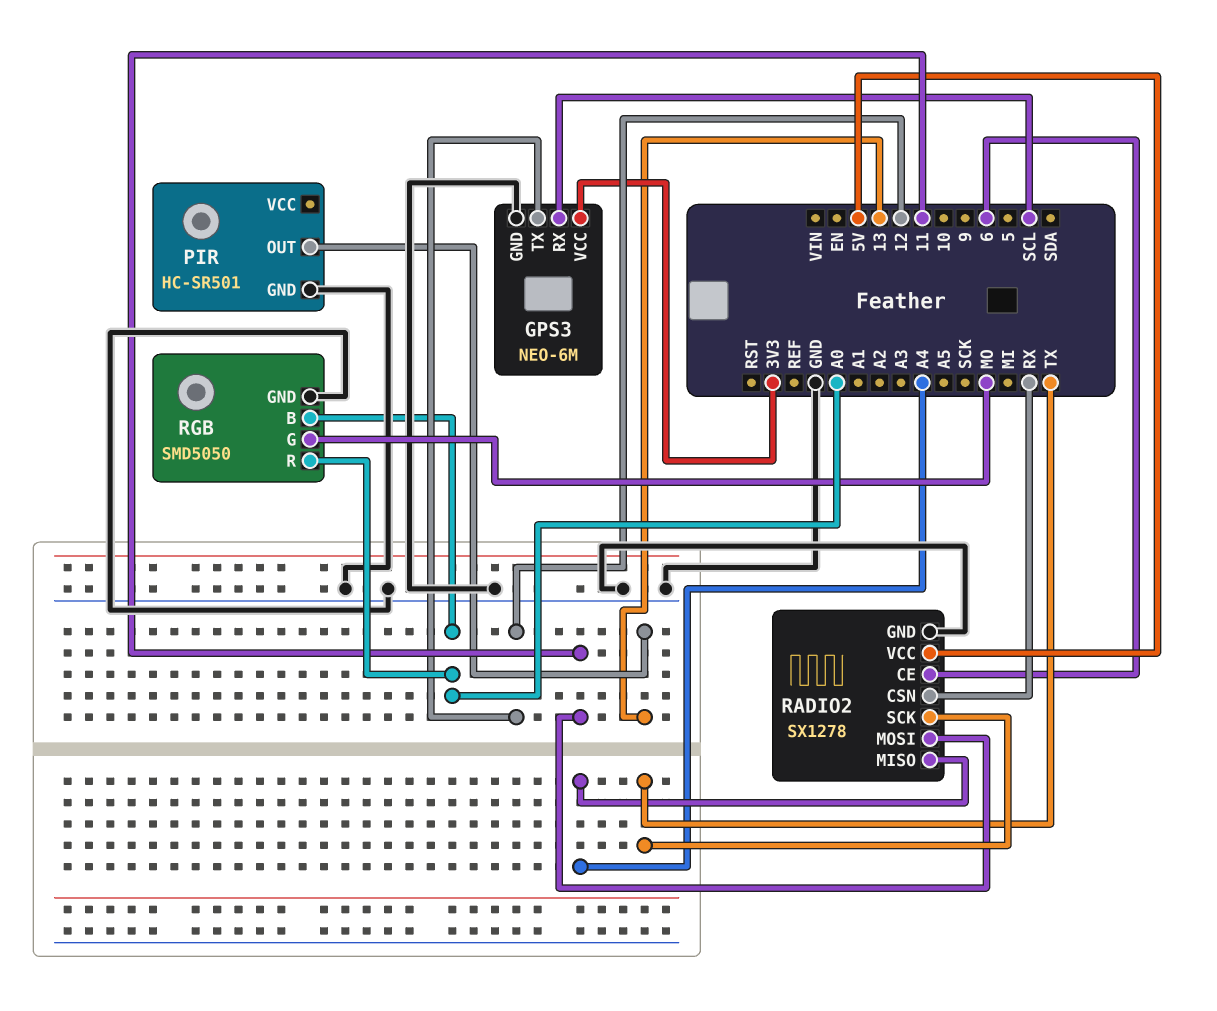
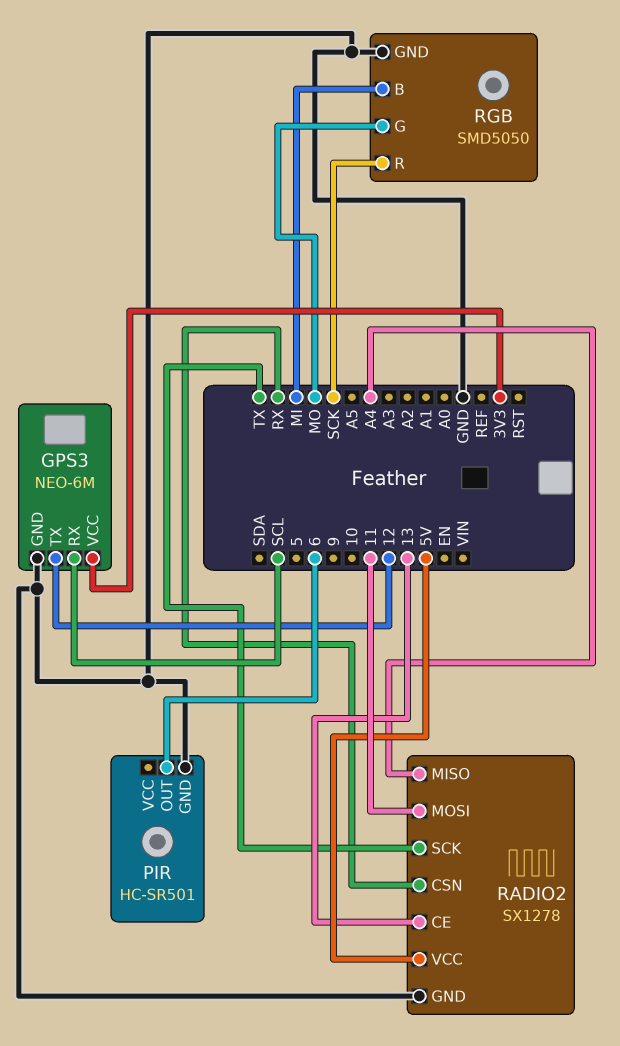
PIR pin OUT: 13 -> 6
RADIO2 pin CE: 6 -> 13
RGB pin B: A0 -> MI
RGB pin R: A0 -> SCK

